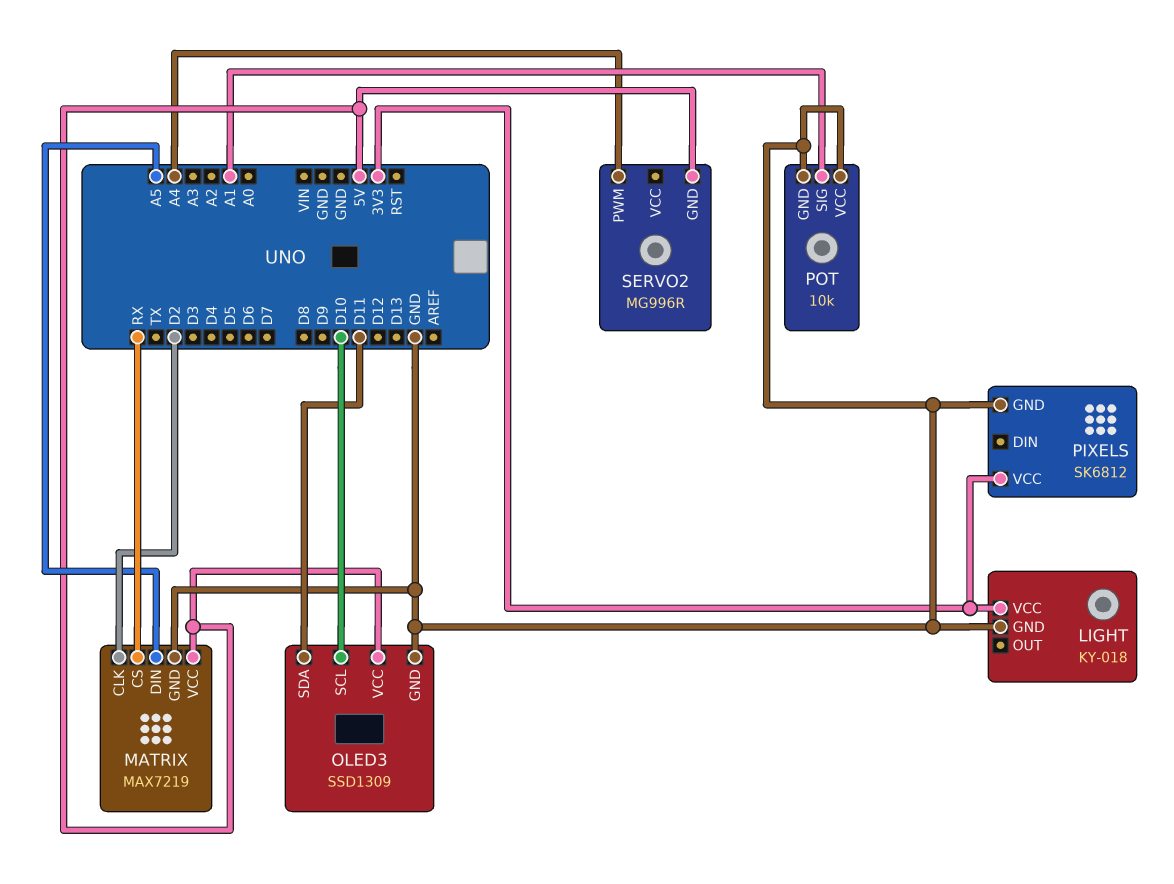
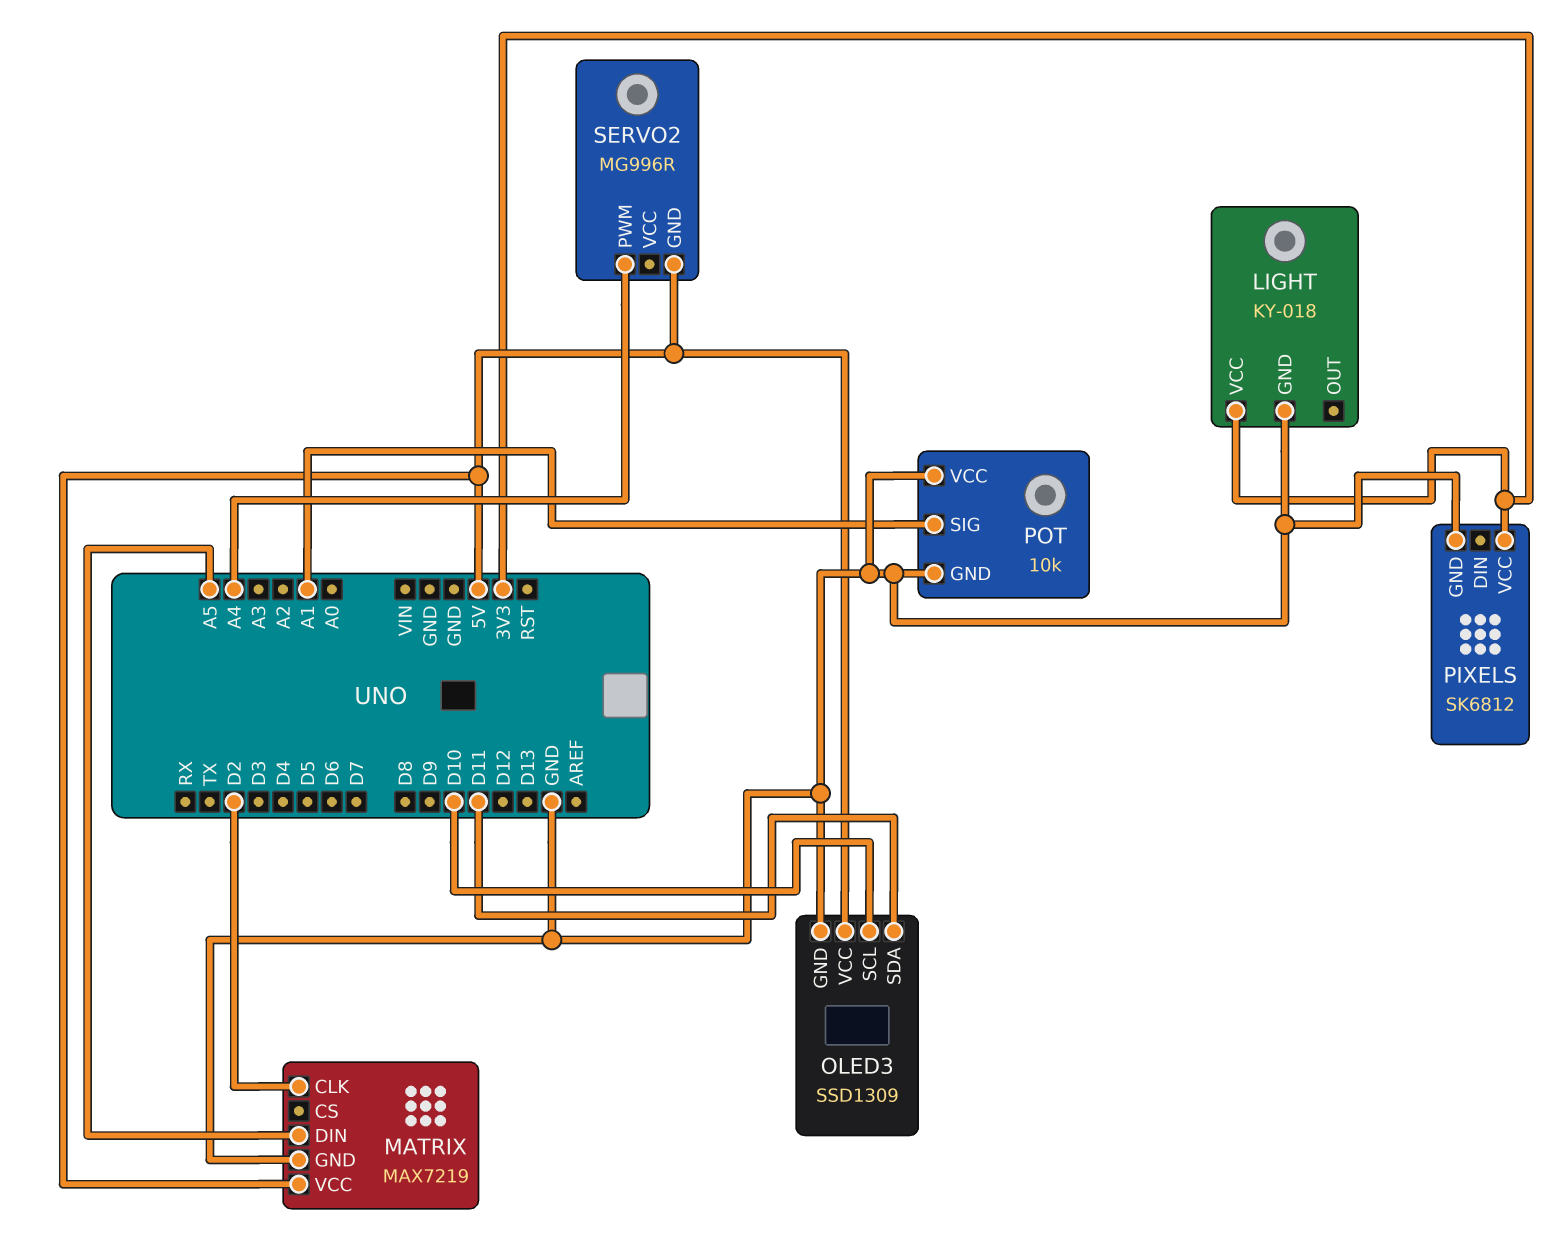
MATRIX pin CS: RX -> none

